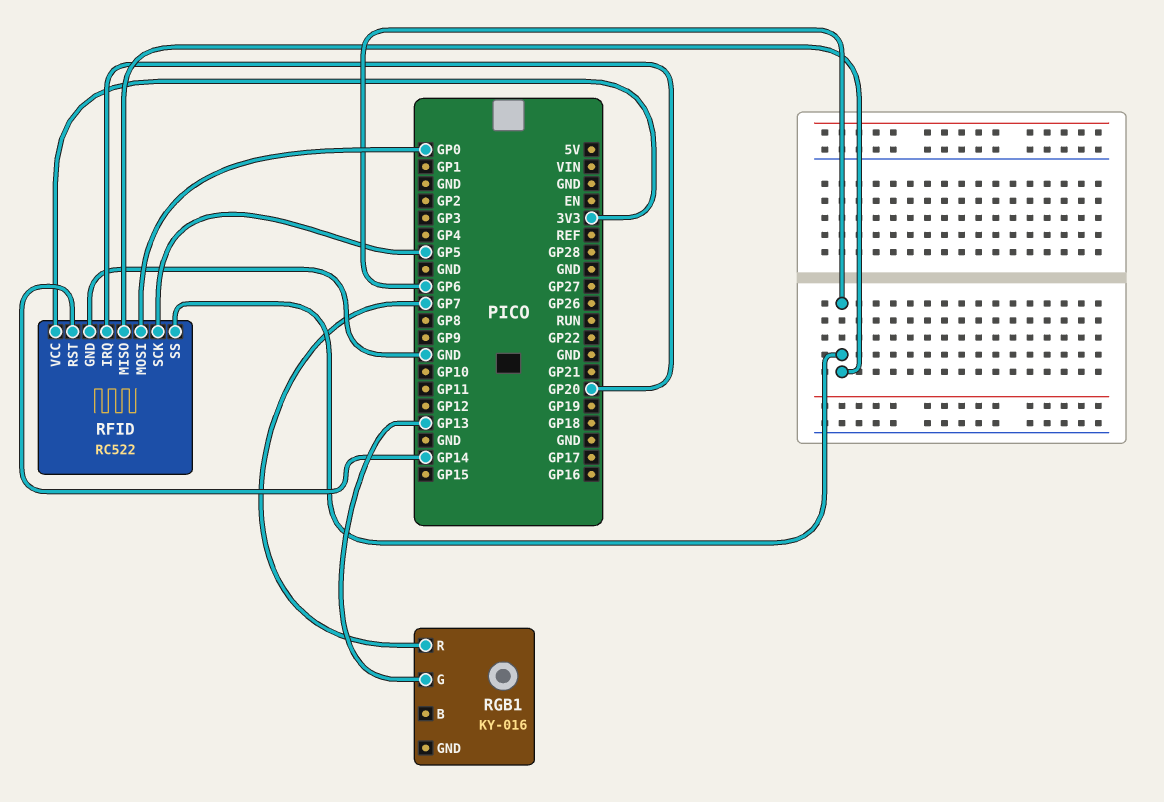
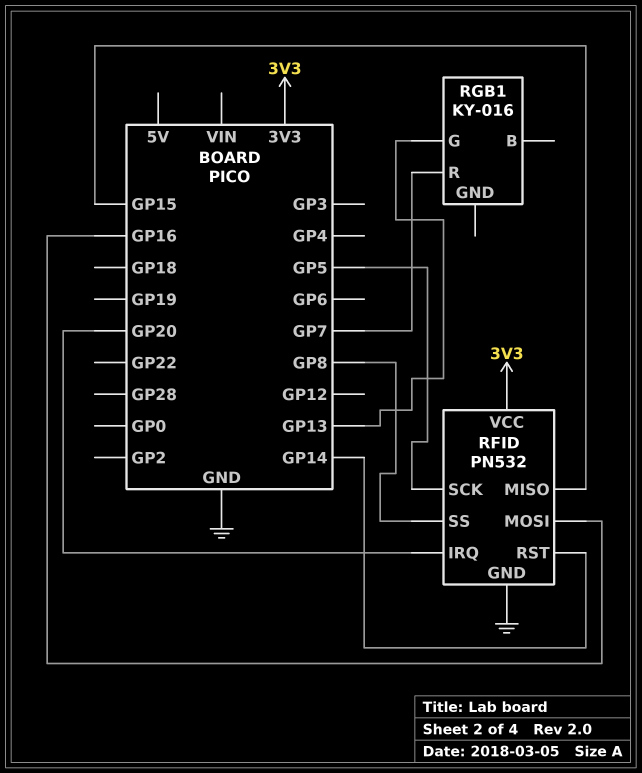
RFID: RC522 -> PN532
RFID pin MISO: GP6 -> GP15
RFID pin MOSI: GP0 -> GP16
RFID pin SS: GP6 -> GP8

